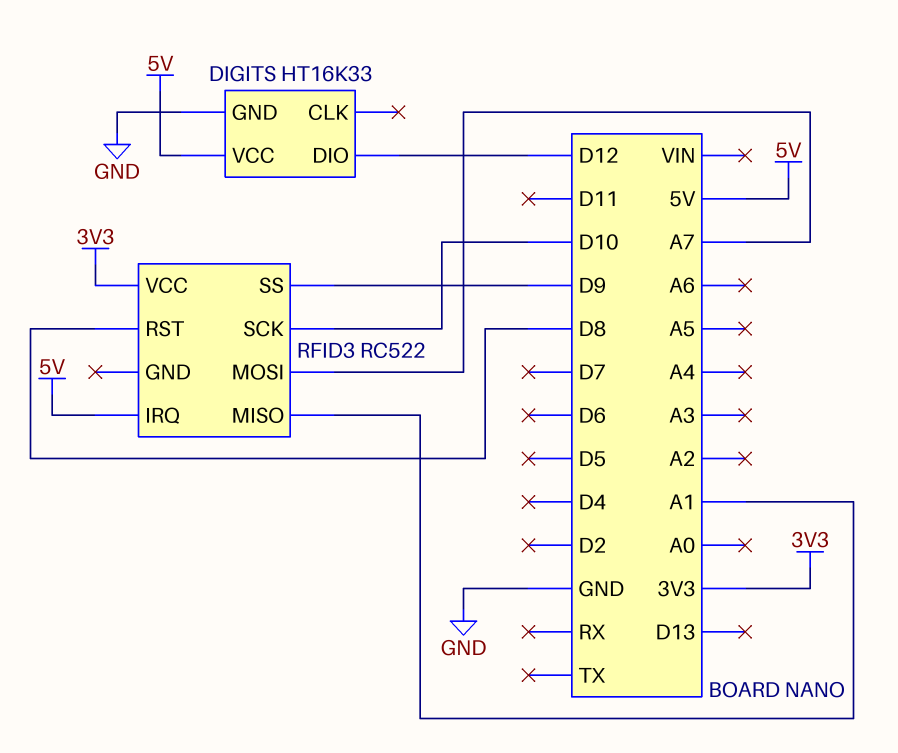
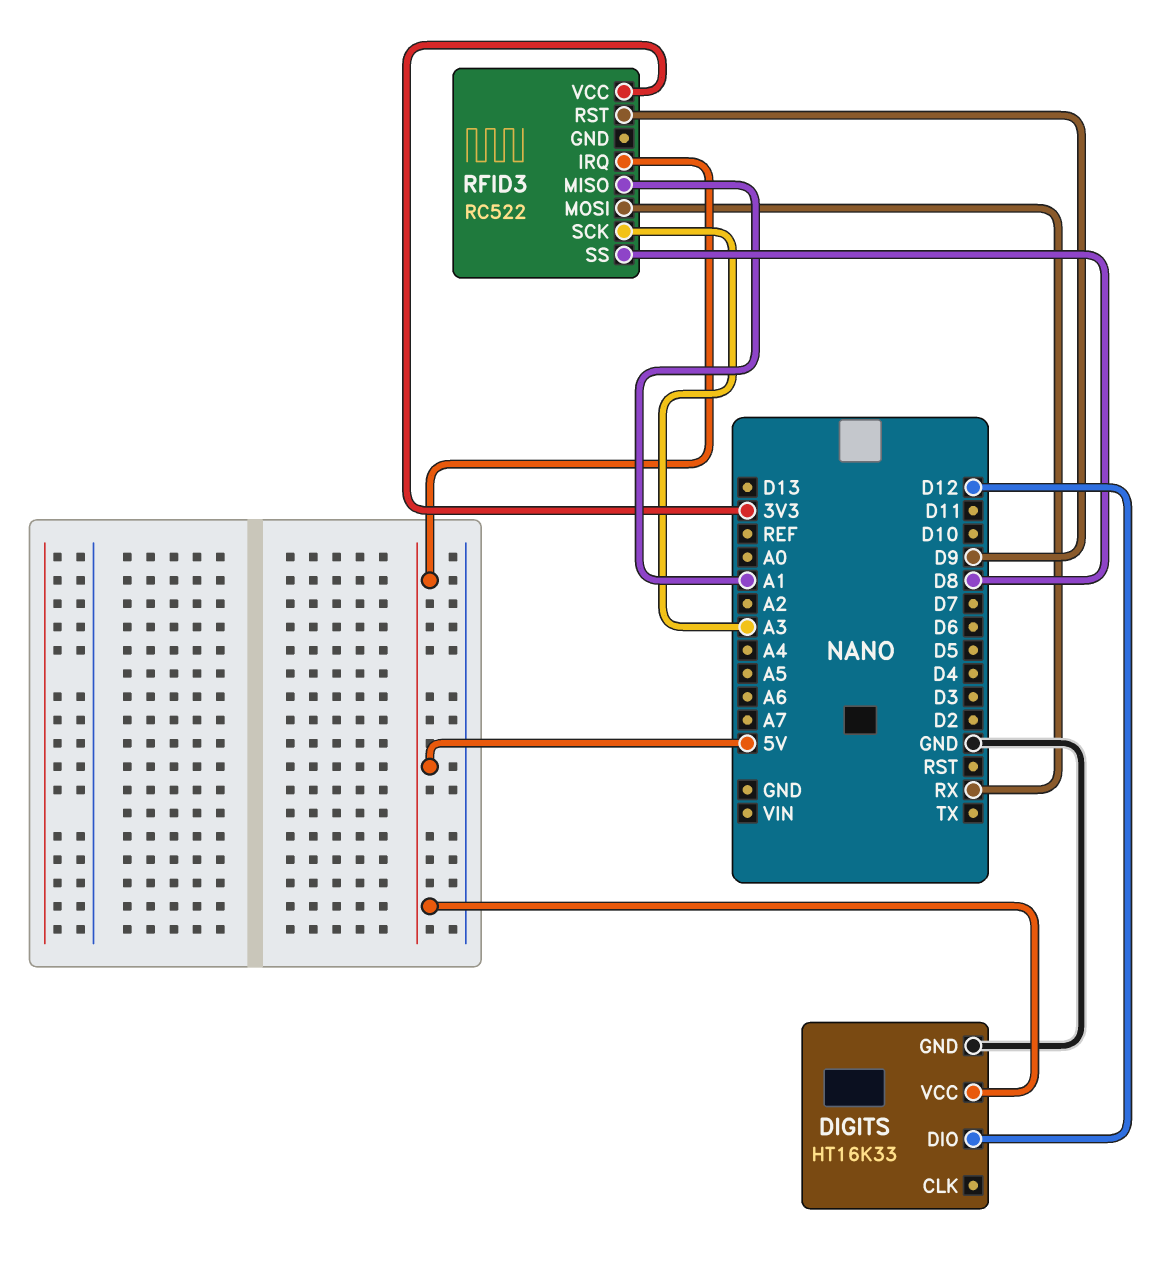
RFID3 pin MOSI: A7 -> RX
RFID3 pin RST: D8 -> D9
RFID3 pin SCK: D10 -> A3
RFID3 pin SS: D9 -> D8

